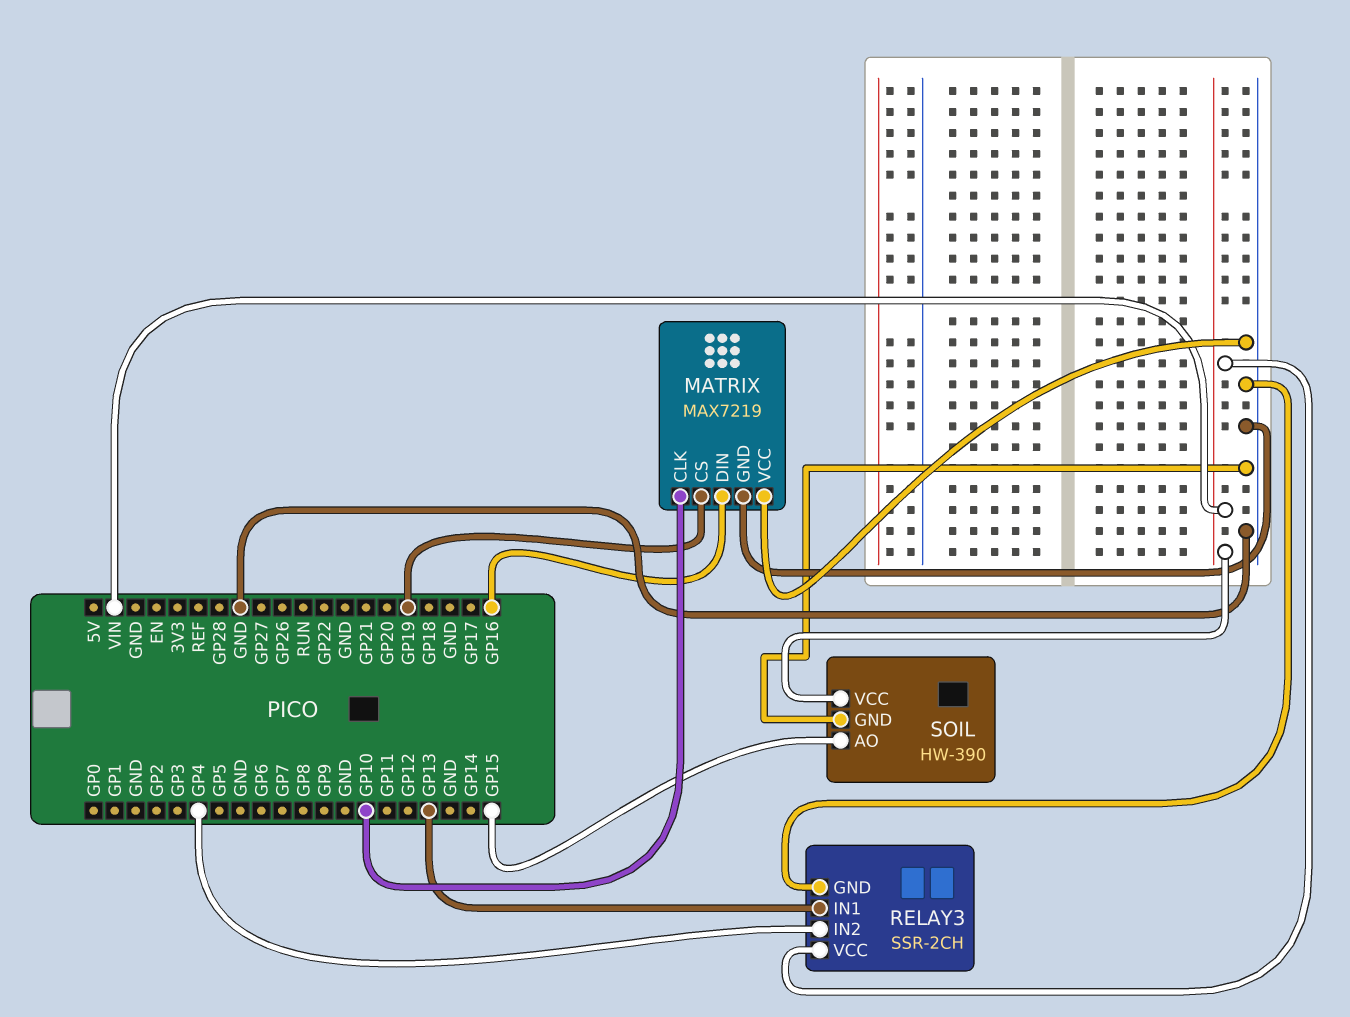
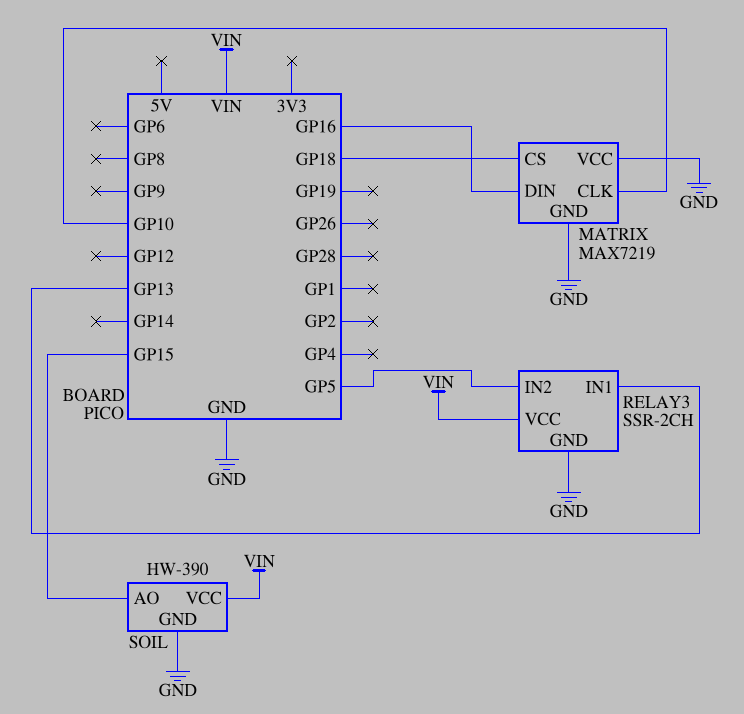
MATRIX pin CS: GP19 -> GP18
RELAY3 pin IN2: GP4 -> GP5

